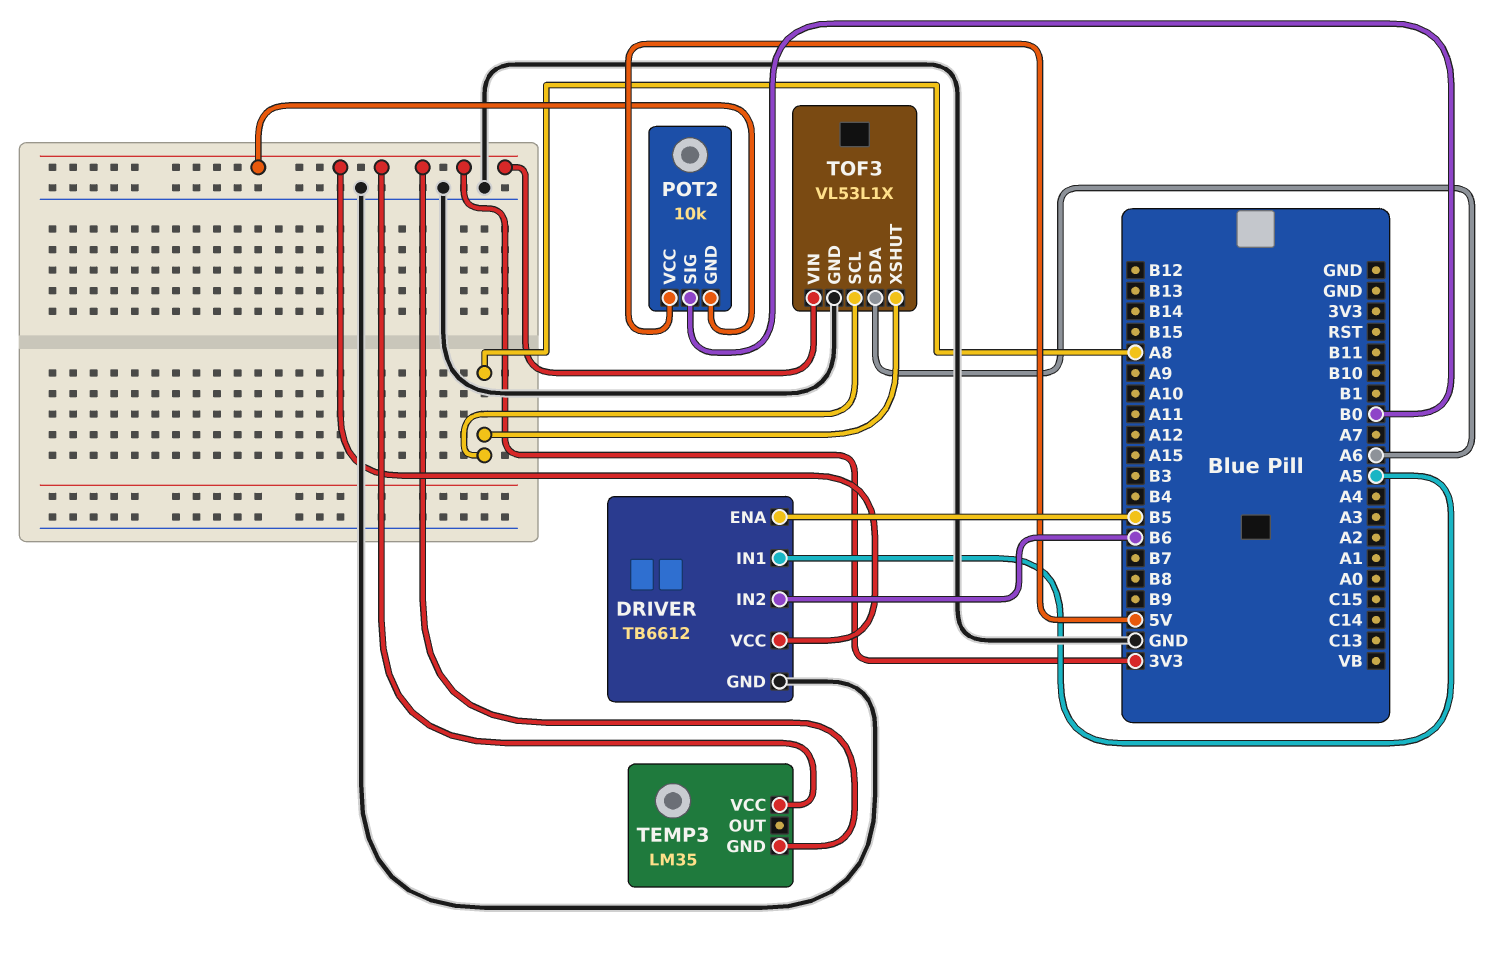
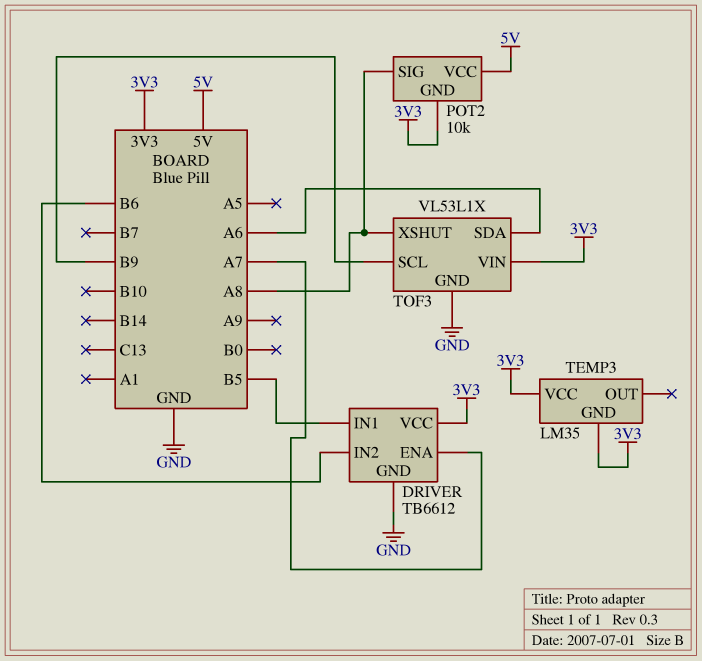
DRIVER pin ENA: B5 -> A7
DRIVER pin IN1: A5 -> B5
POT2 pin SIG: B0 -> A8
TOF3 pin SCL: A8 -> B9

